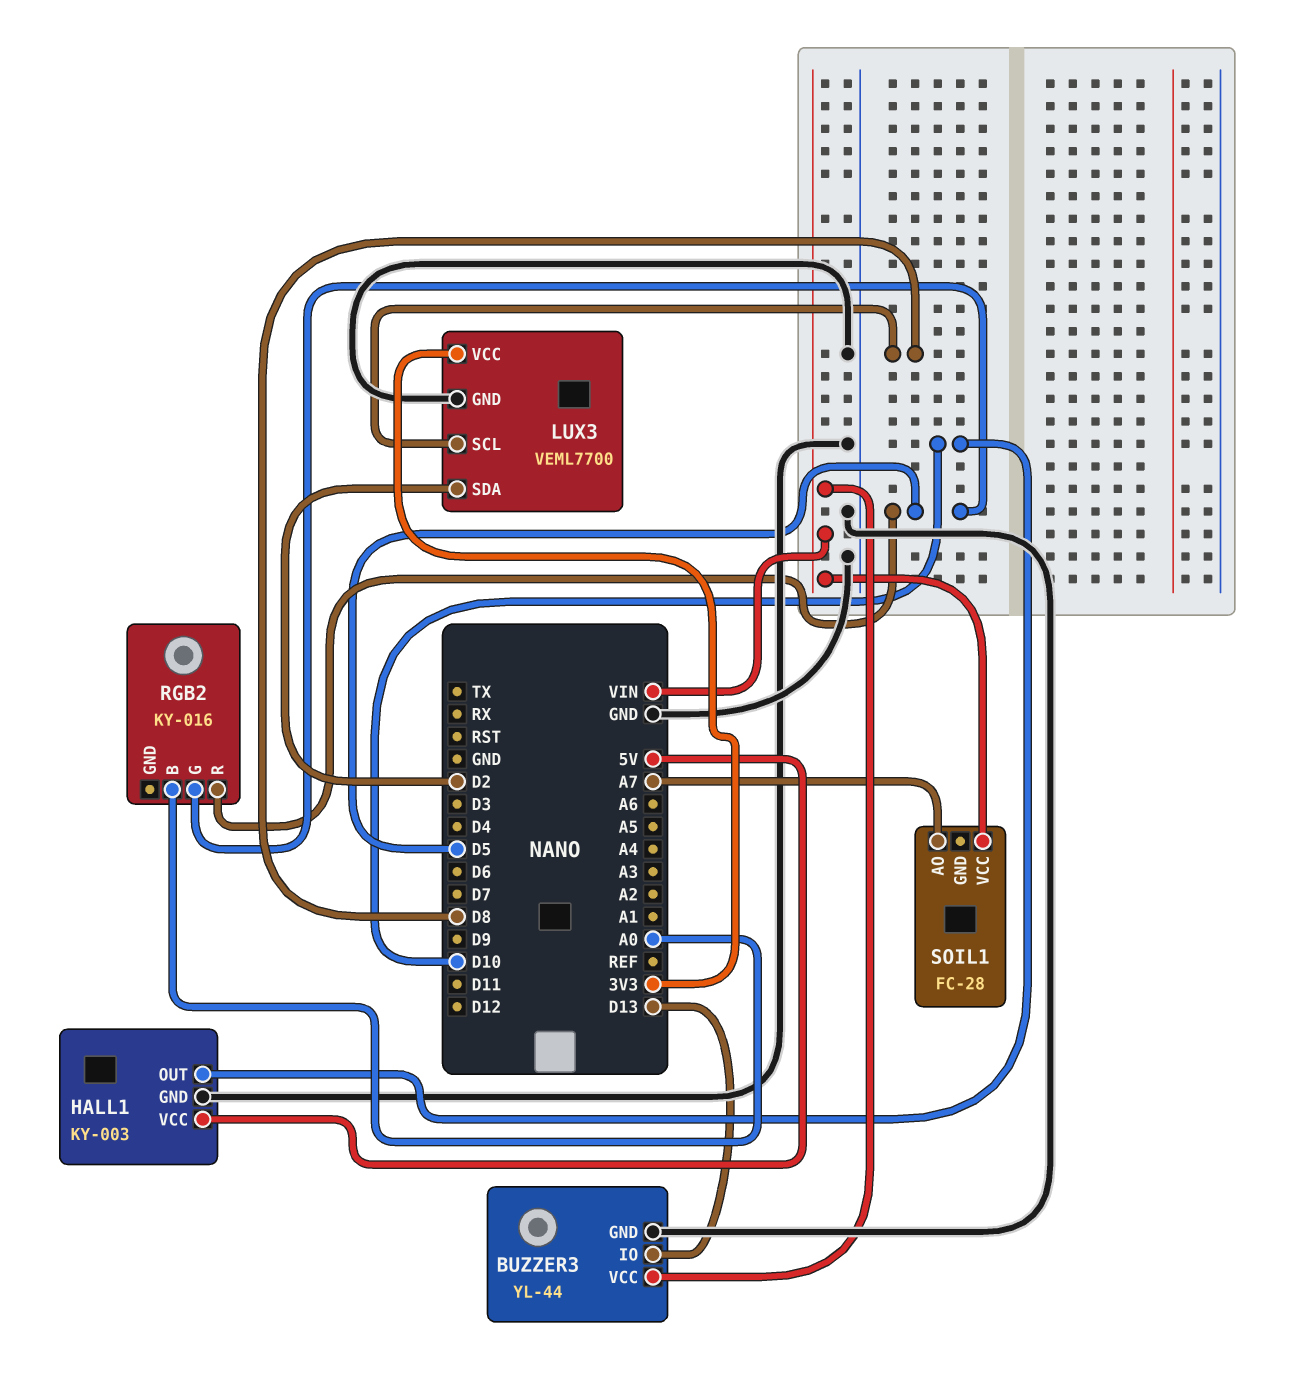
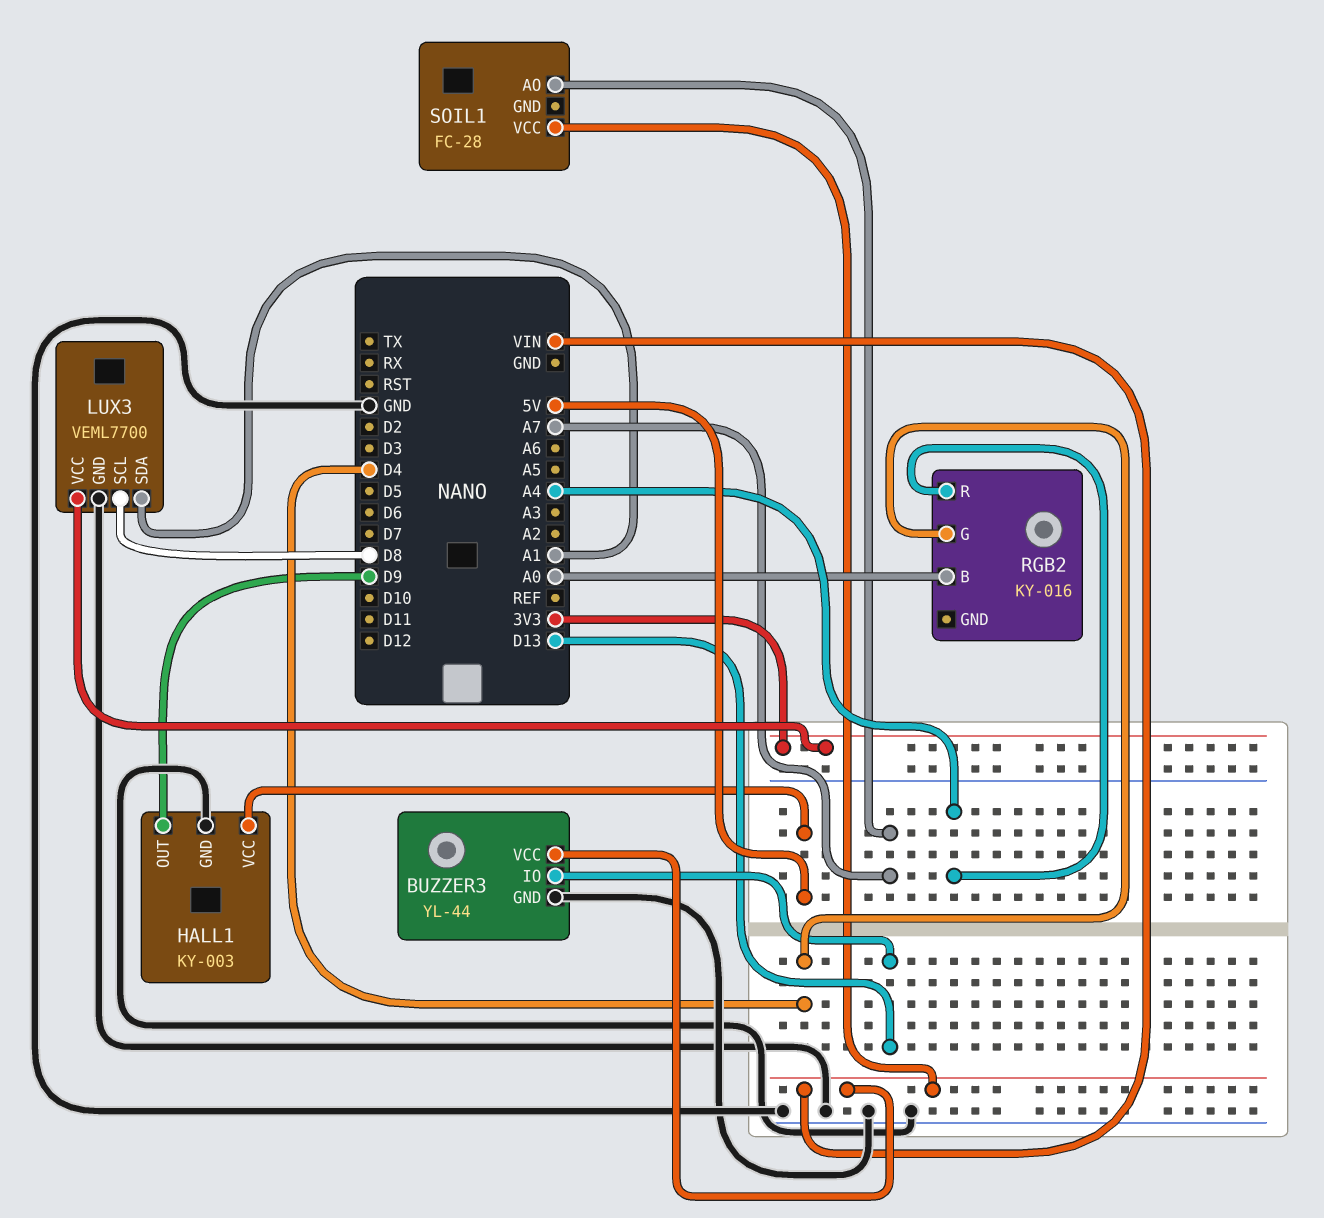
HALL1 pin OUT: D10 -> D9
LUX3 pin SDA: D2 -> A1
RGB2 pin G: D5 -> D4
RGB2 pin R: D5 -> A4

